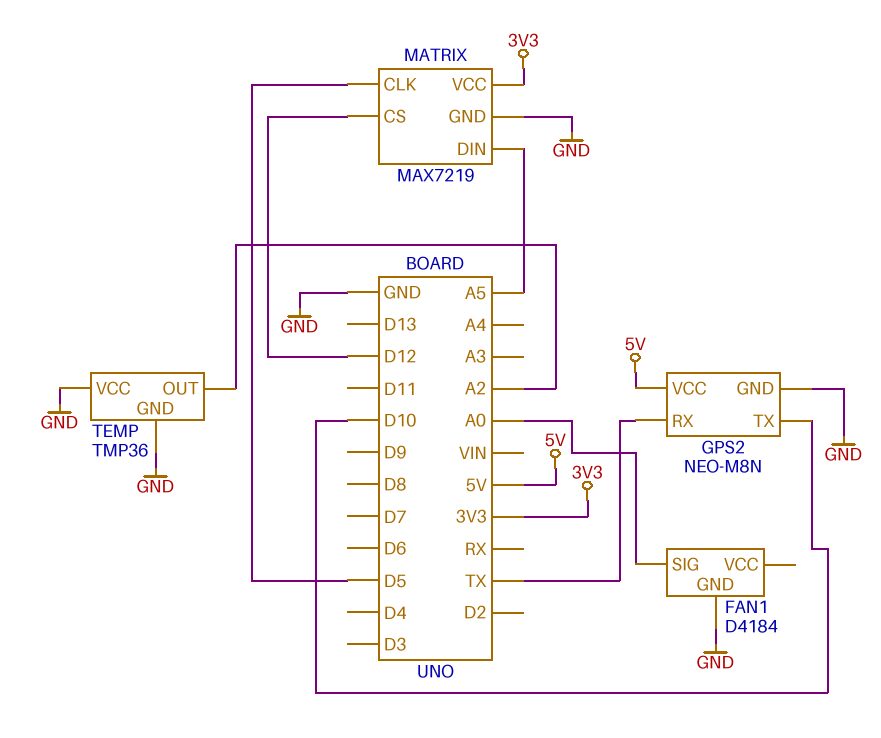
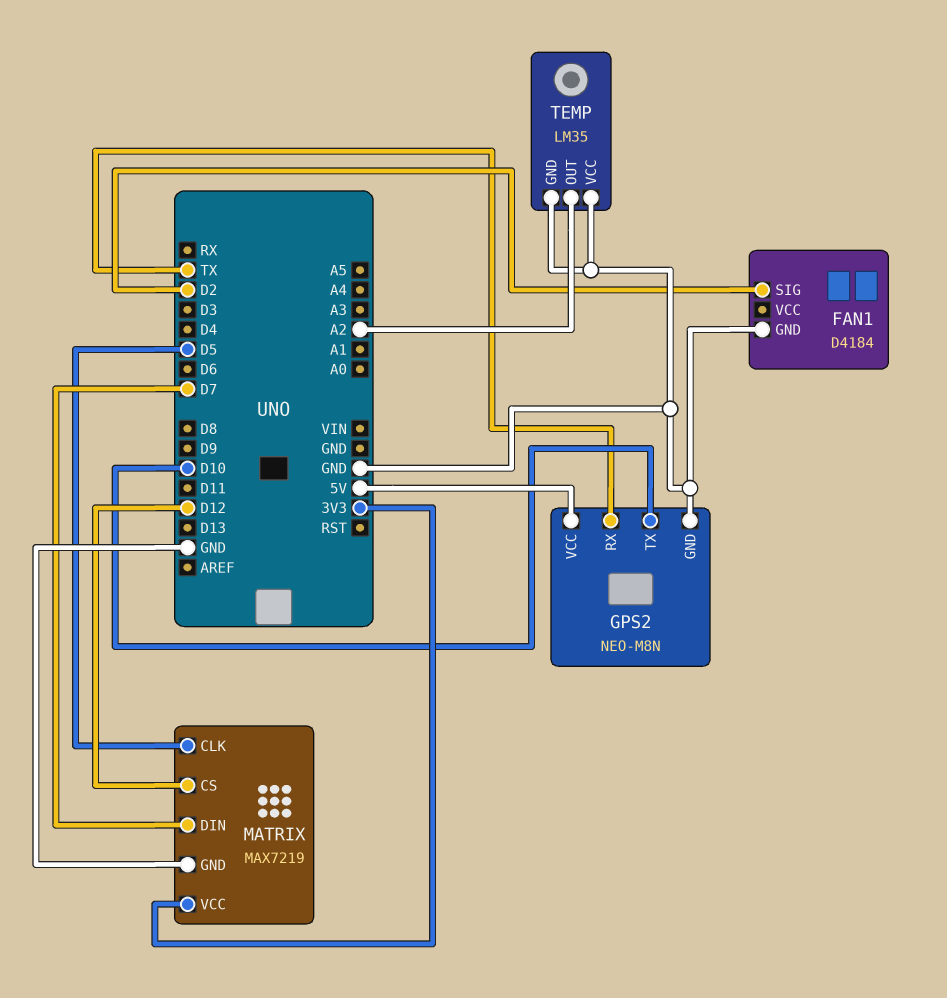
FAN1 pin SIG: A0 -> D2
MATRIX pin DIN: A5 -> D7
TEMP: TMP36 -> LM35

